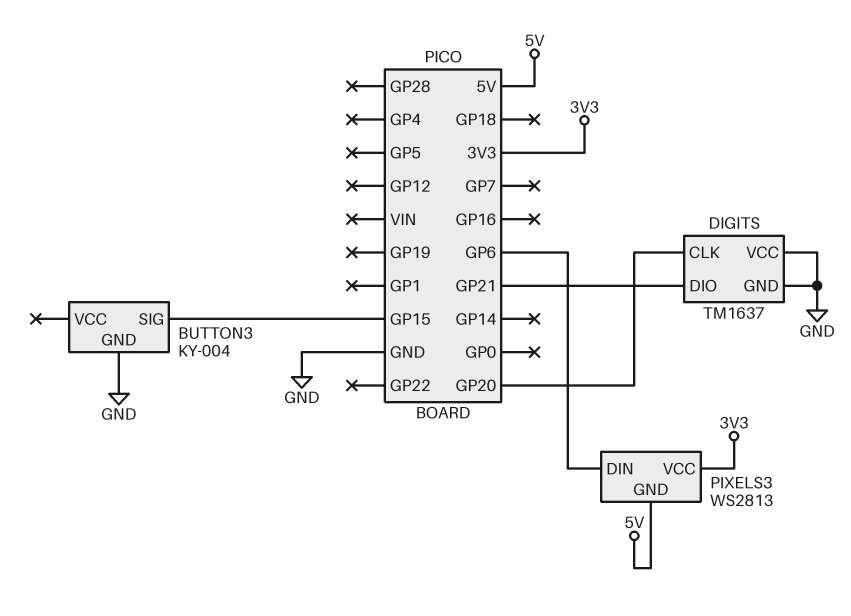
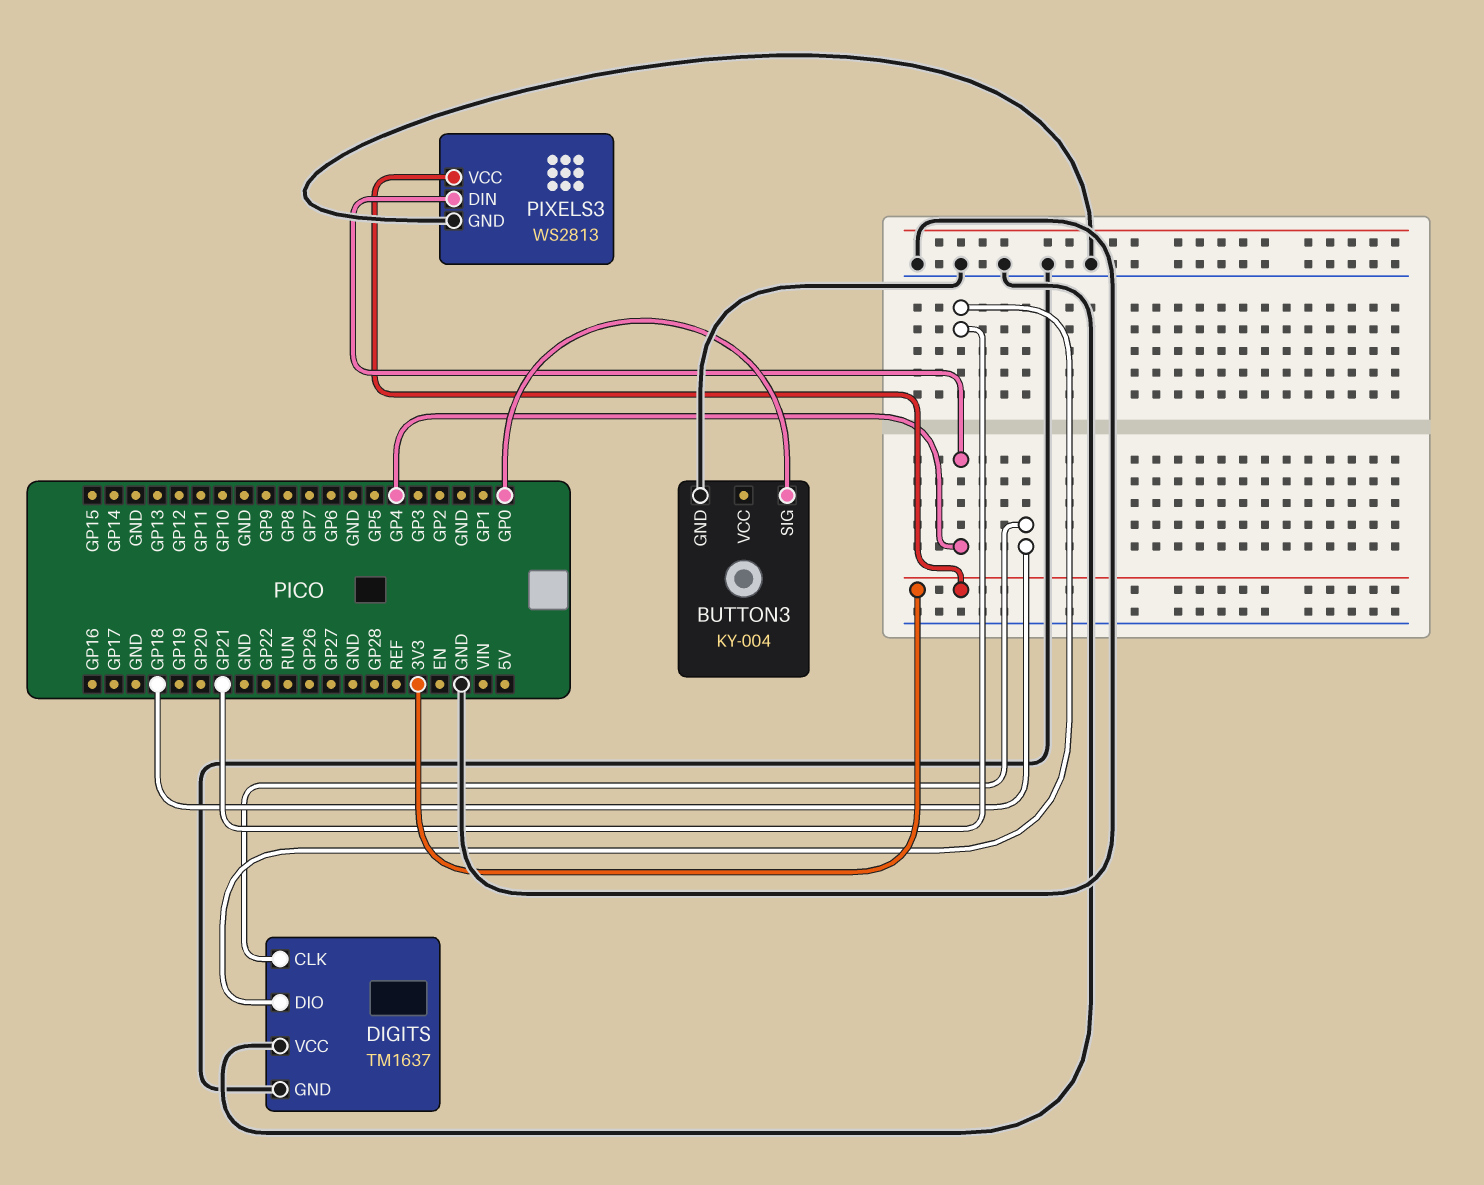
BUTTON3 pin SIG: GP15 -> GP0
DIGITS pin CLK: GP20 -> GP18
PIXELS3 pin DIN: GP6 -> GP4
PIXELS3 pin GND: 5V -> GND

